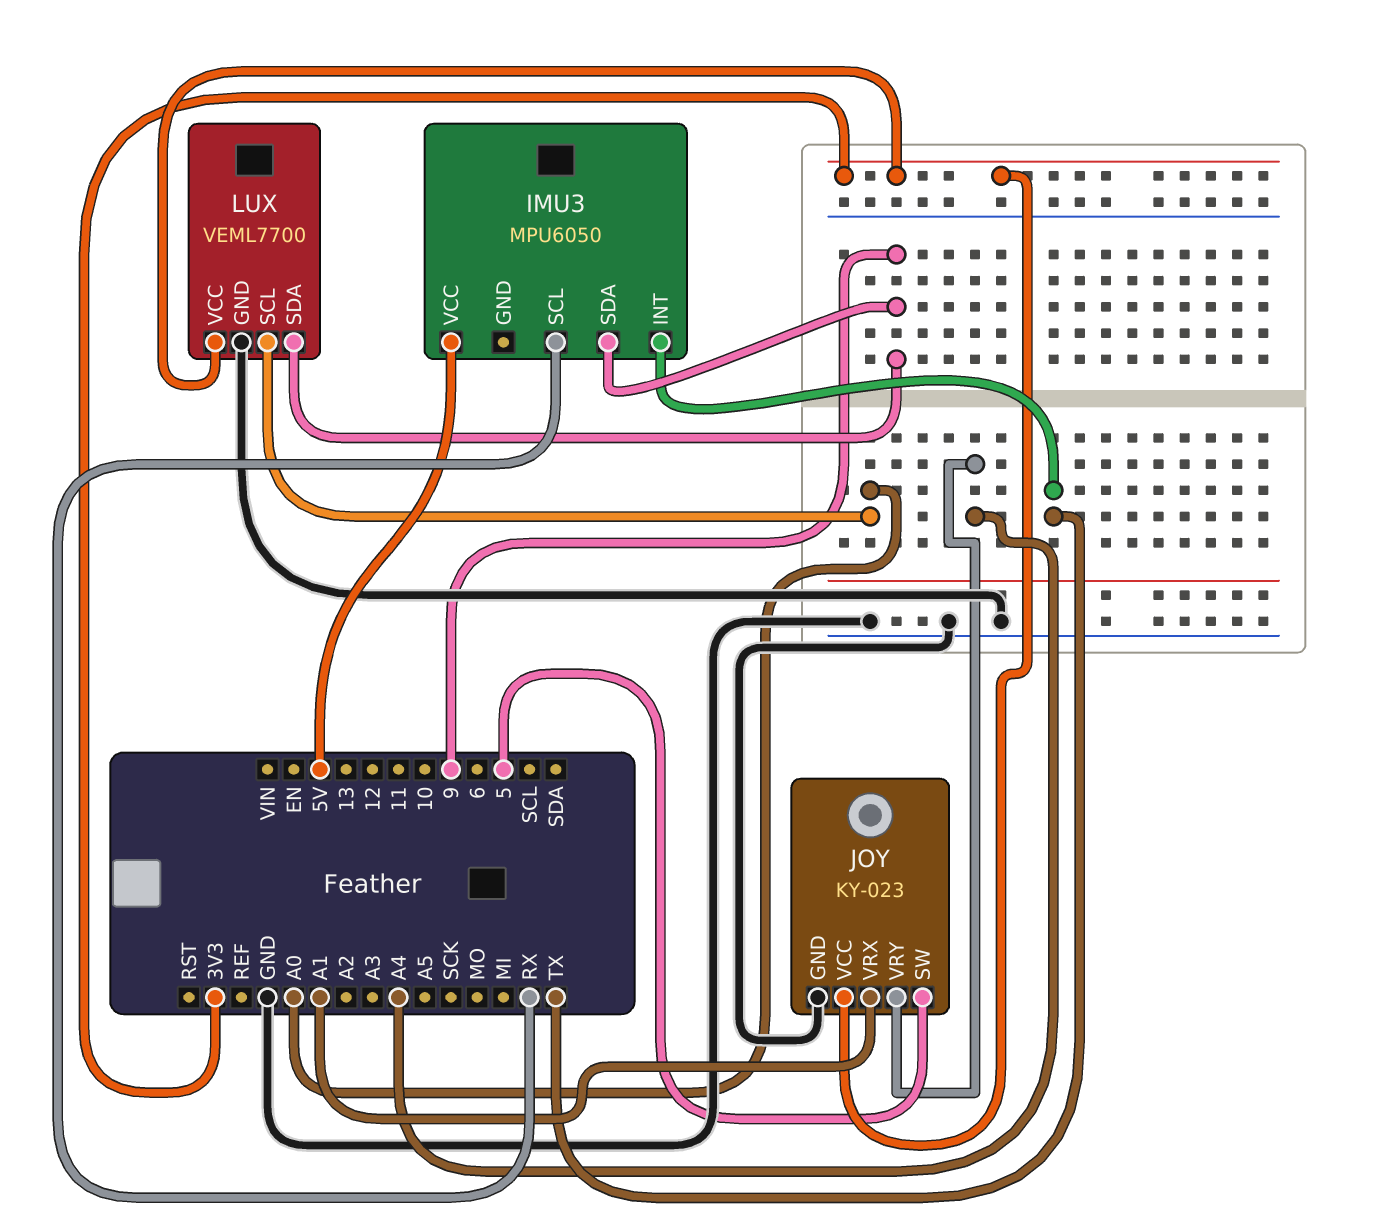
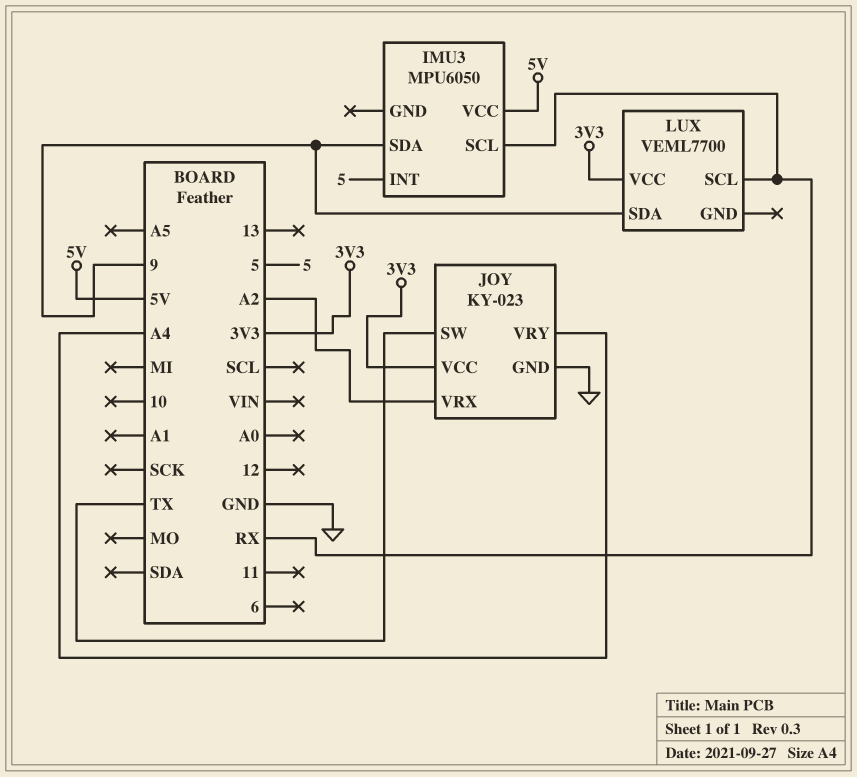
IMU3 pin INT: TX -> 5
JOY pin SW: 5 -> TX
JOY pin VRX: A1 -> A2
LUX pin GND: GND -> none
LUX pin SCL: A0 -> RX

